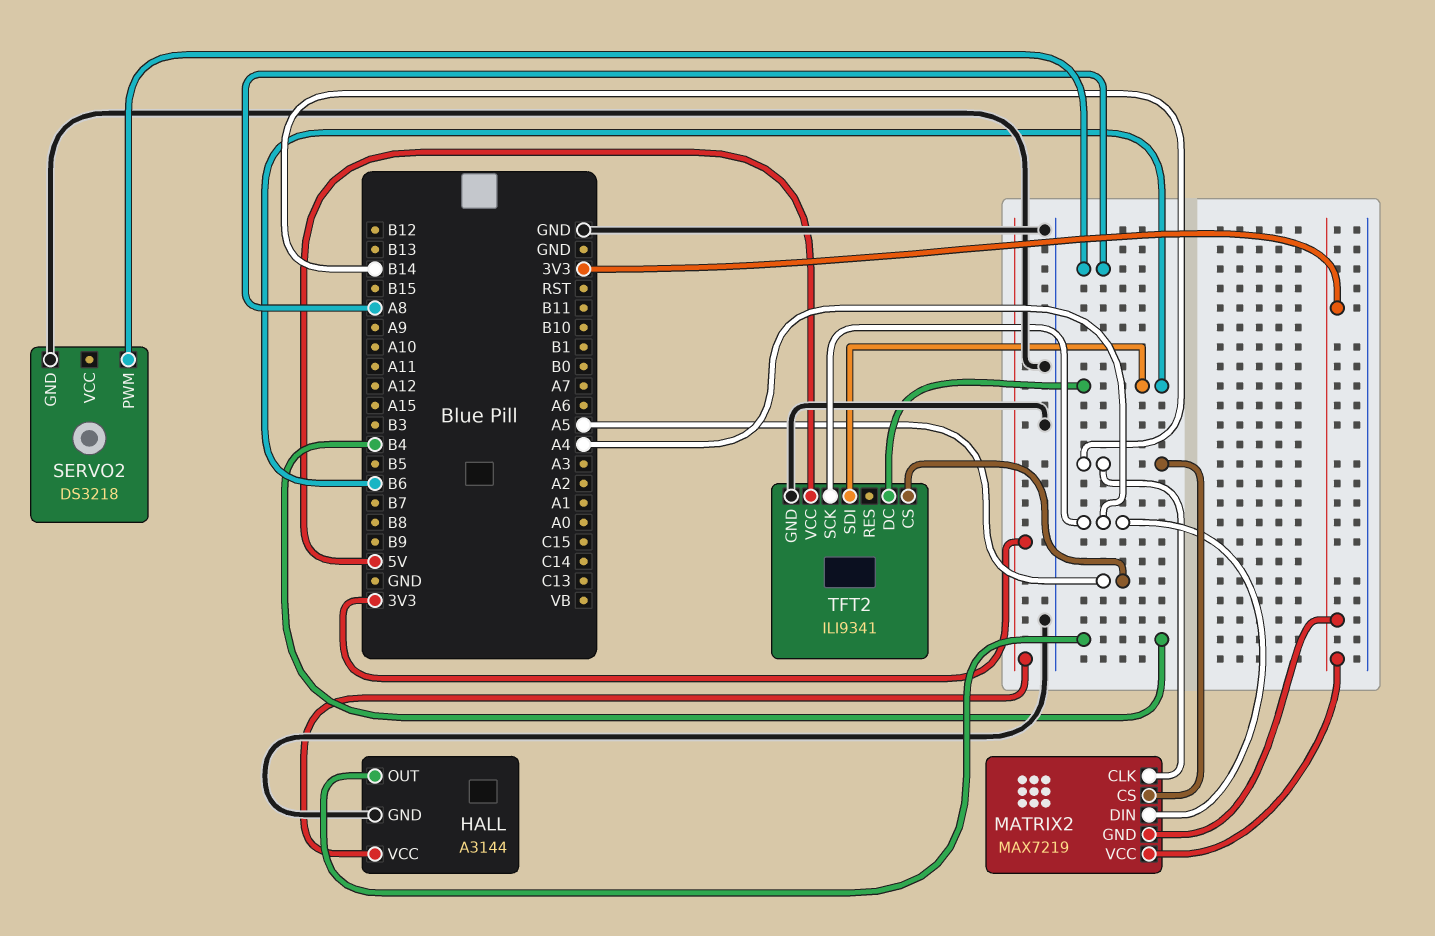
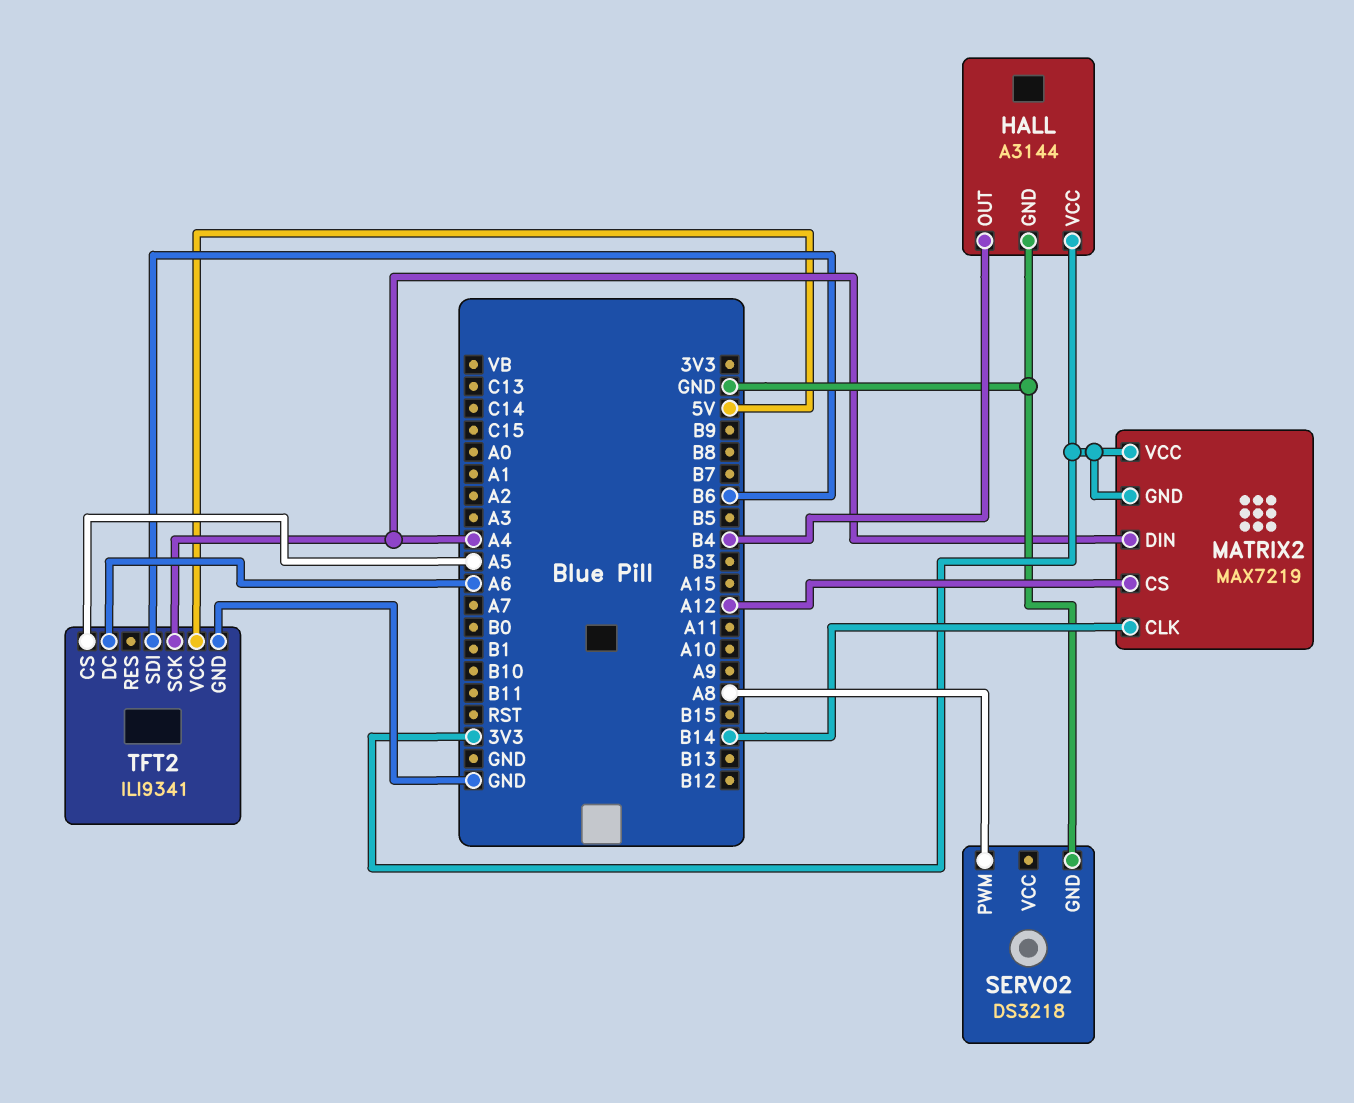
MATRIX2 pin CS: B14 -> A12
TFT2 pin DC: B6 -> A6

